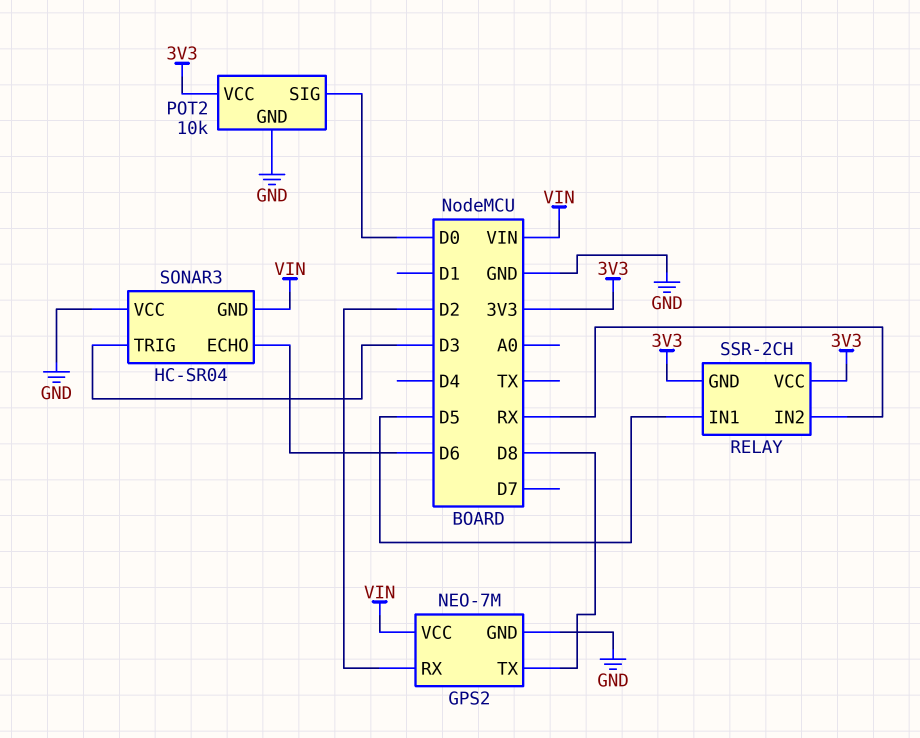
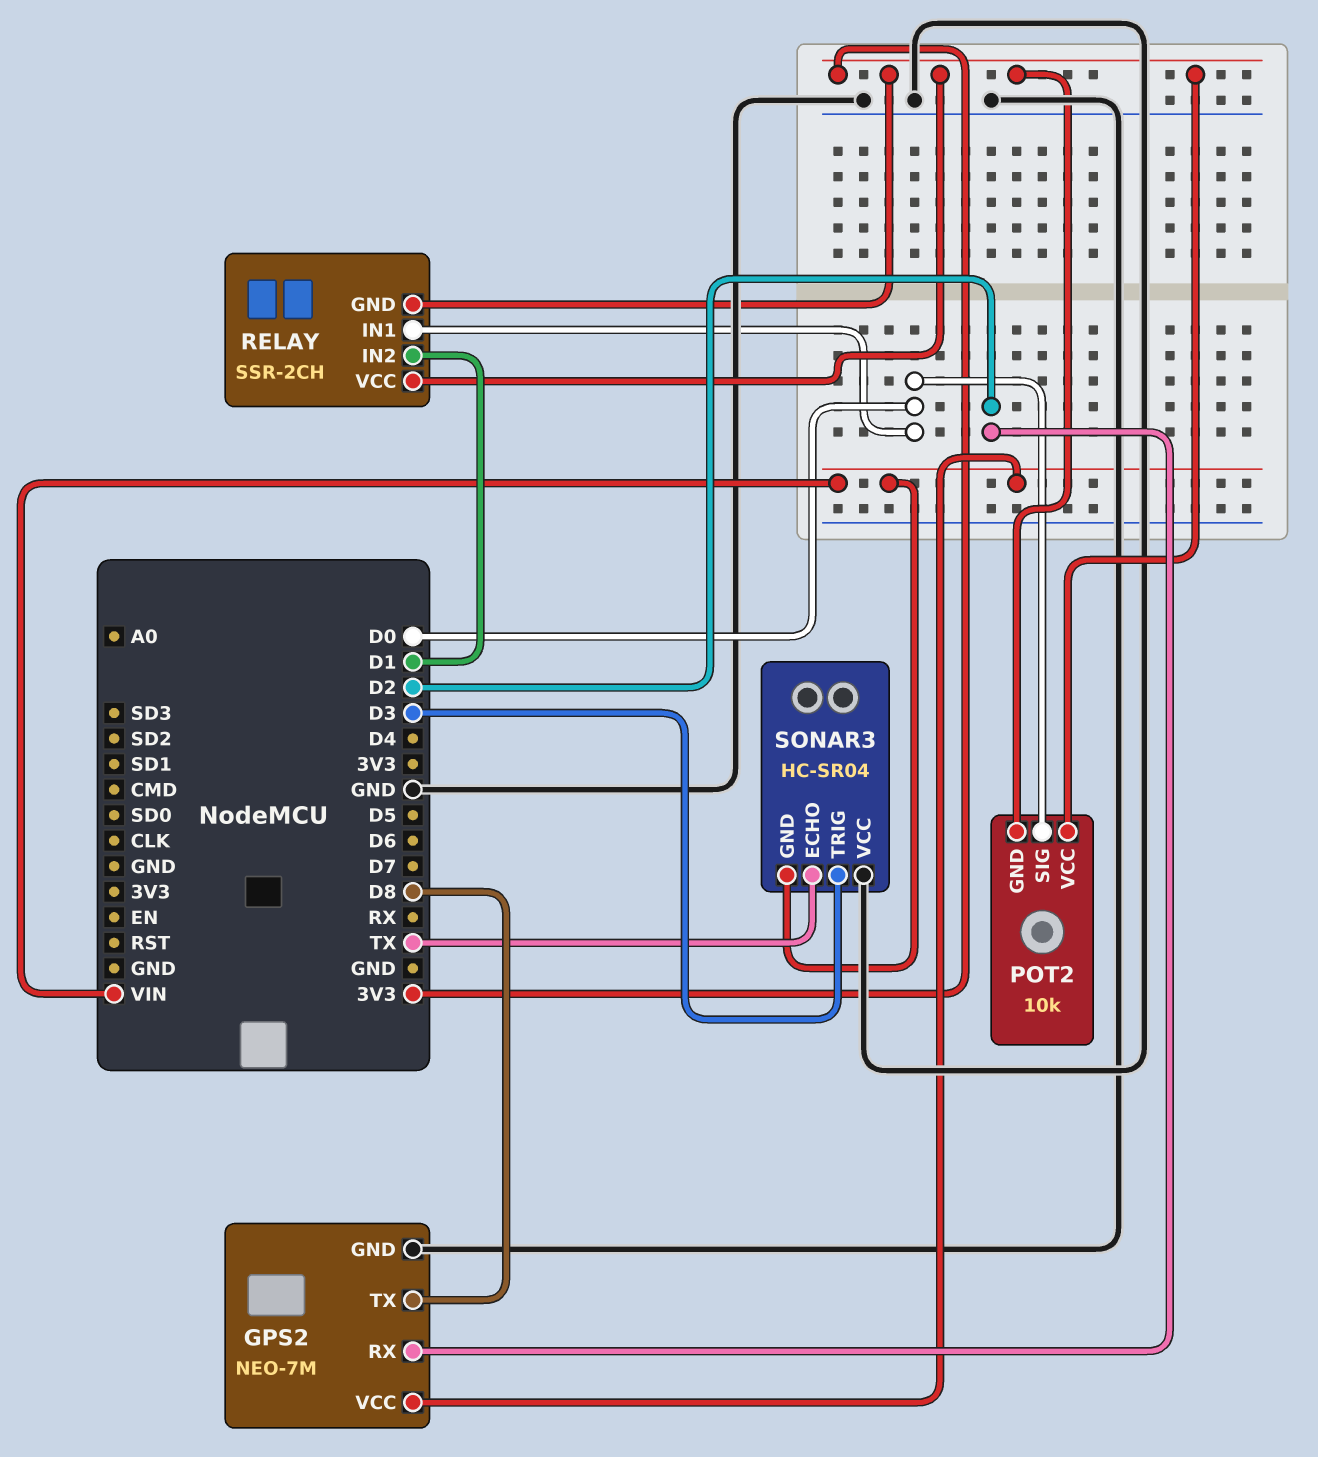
POT2 pin GND: GND -> 3V3
RELAY pin IN1: D5 -> D0
RELAY pin IN2: RX -> D1
SONAR3 pin ECHO: D6 -> TX

